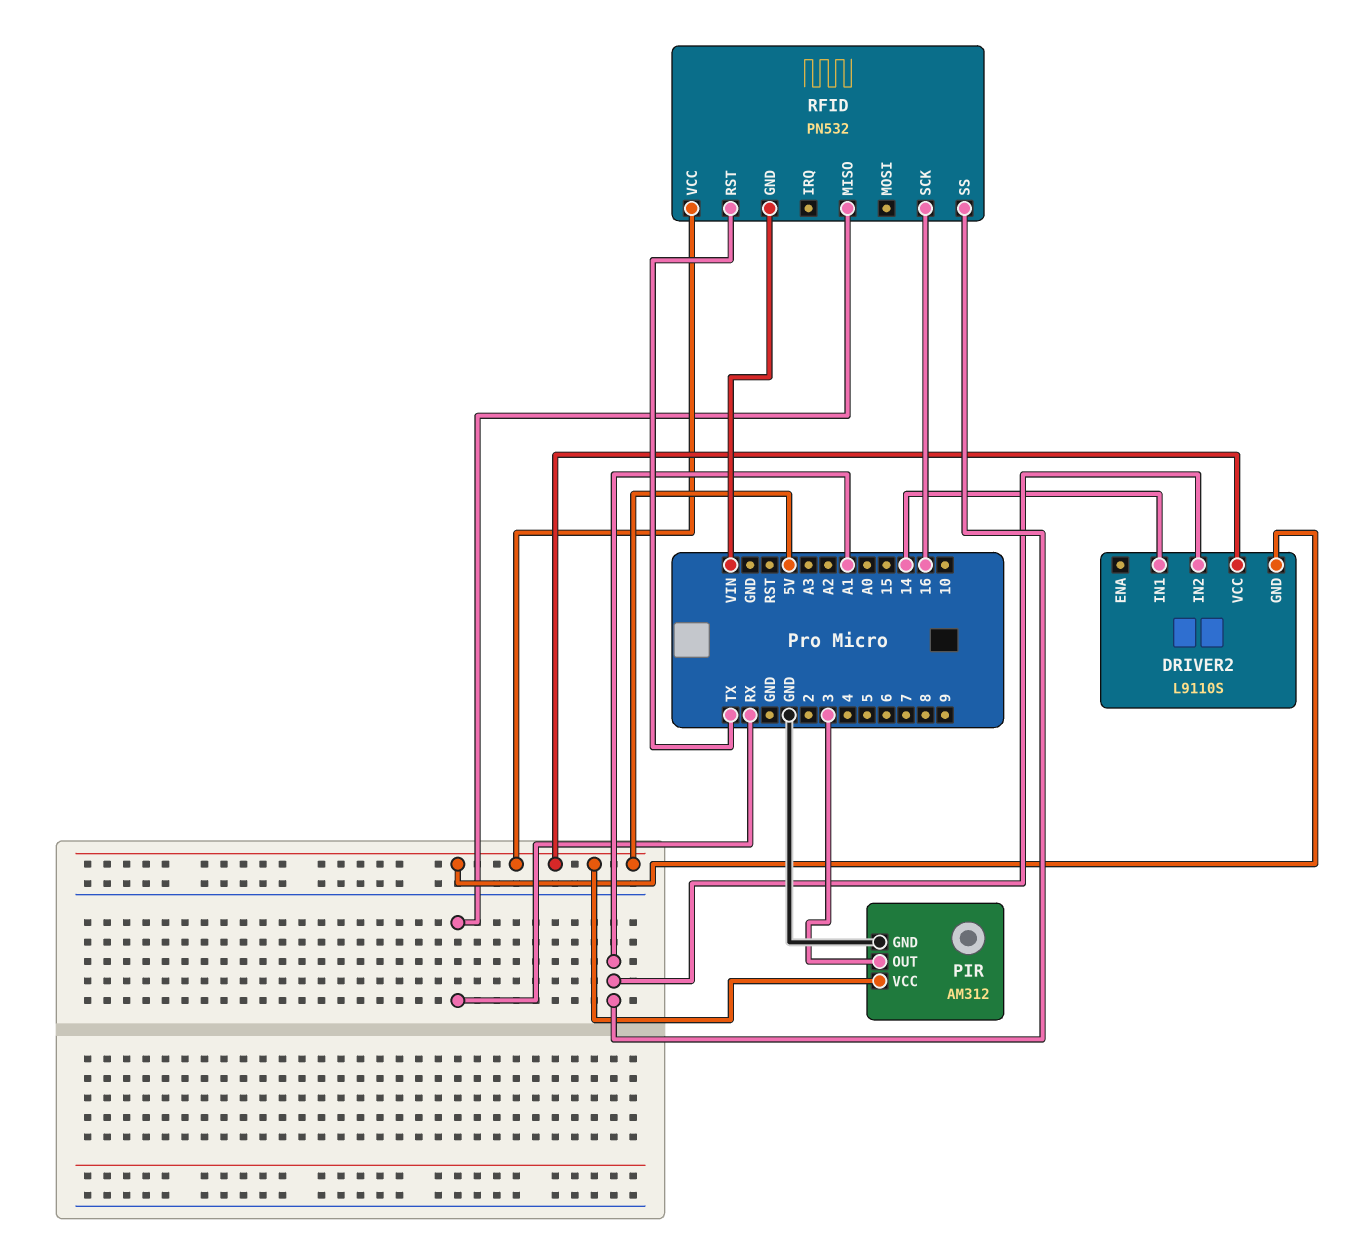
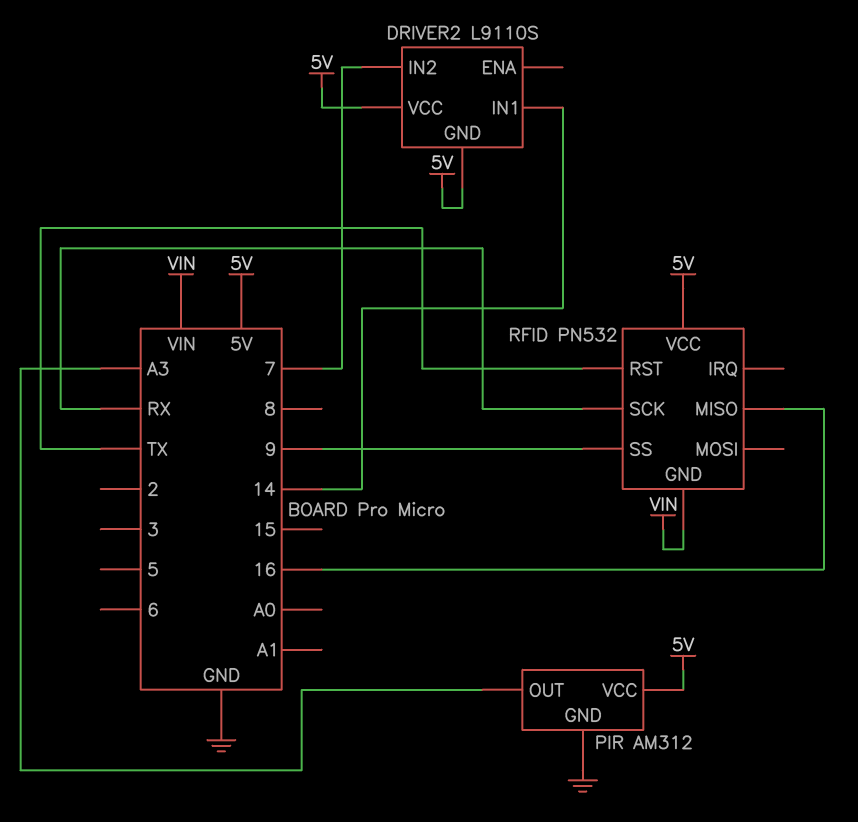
DRIVER2 pin IN2: A1 -> 7
PIR pin OUT: 3 -> A3
RFID pin MISO: RX -> 16
RFID pin SCK: 16 -> RX
RFID pin SS: A1 -> 9

